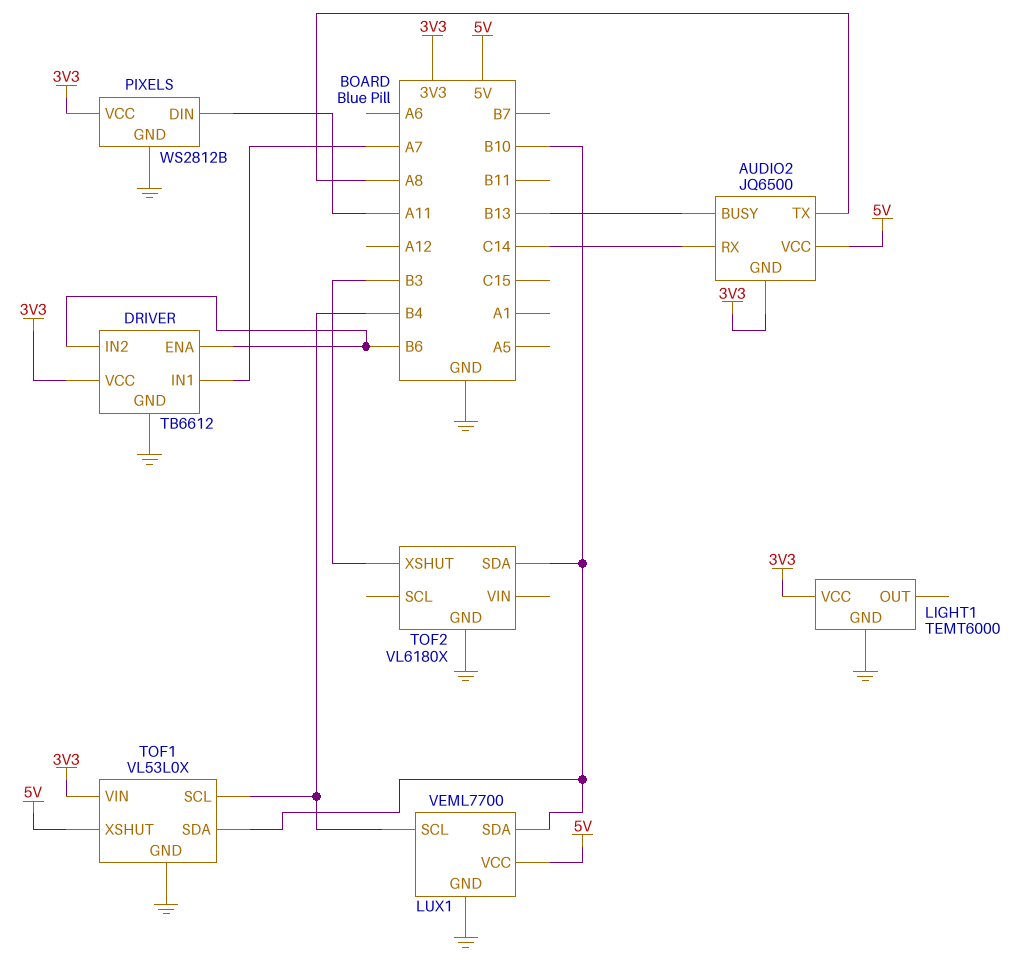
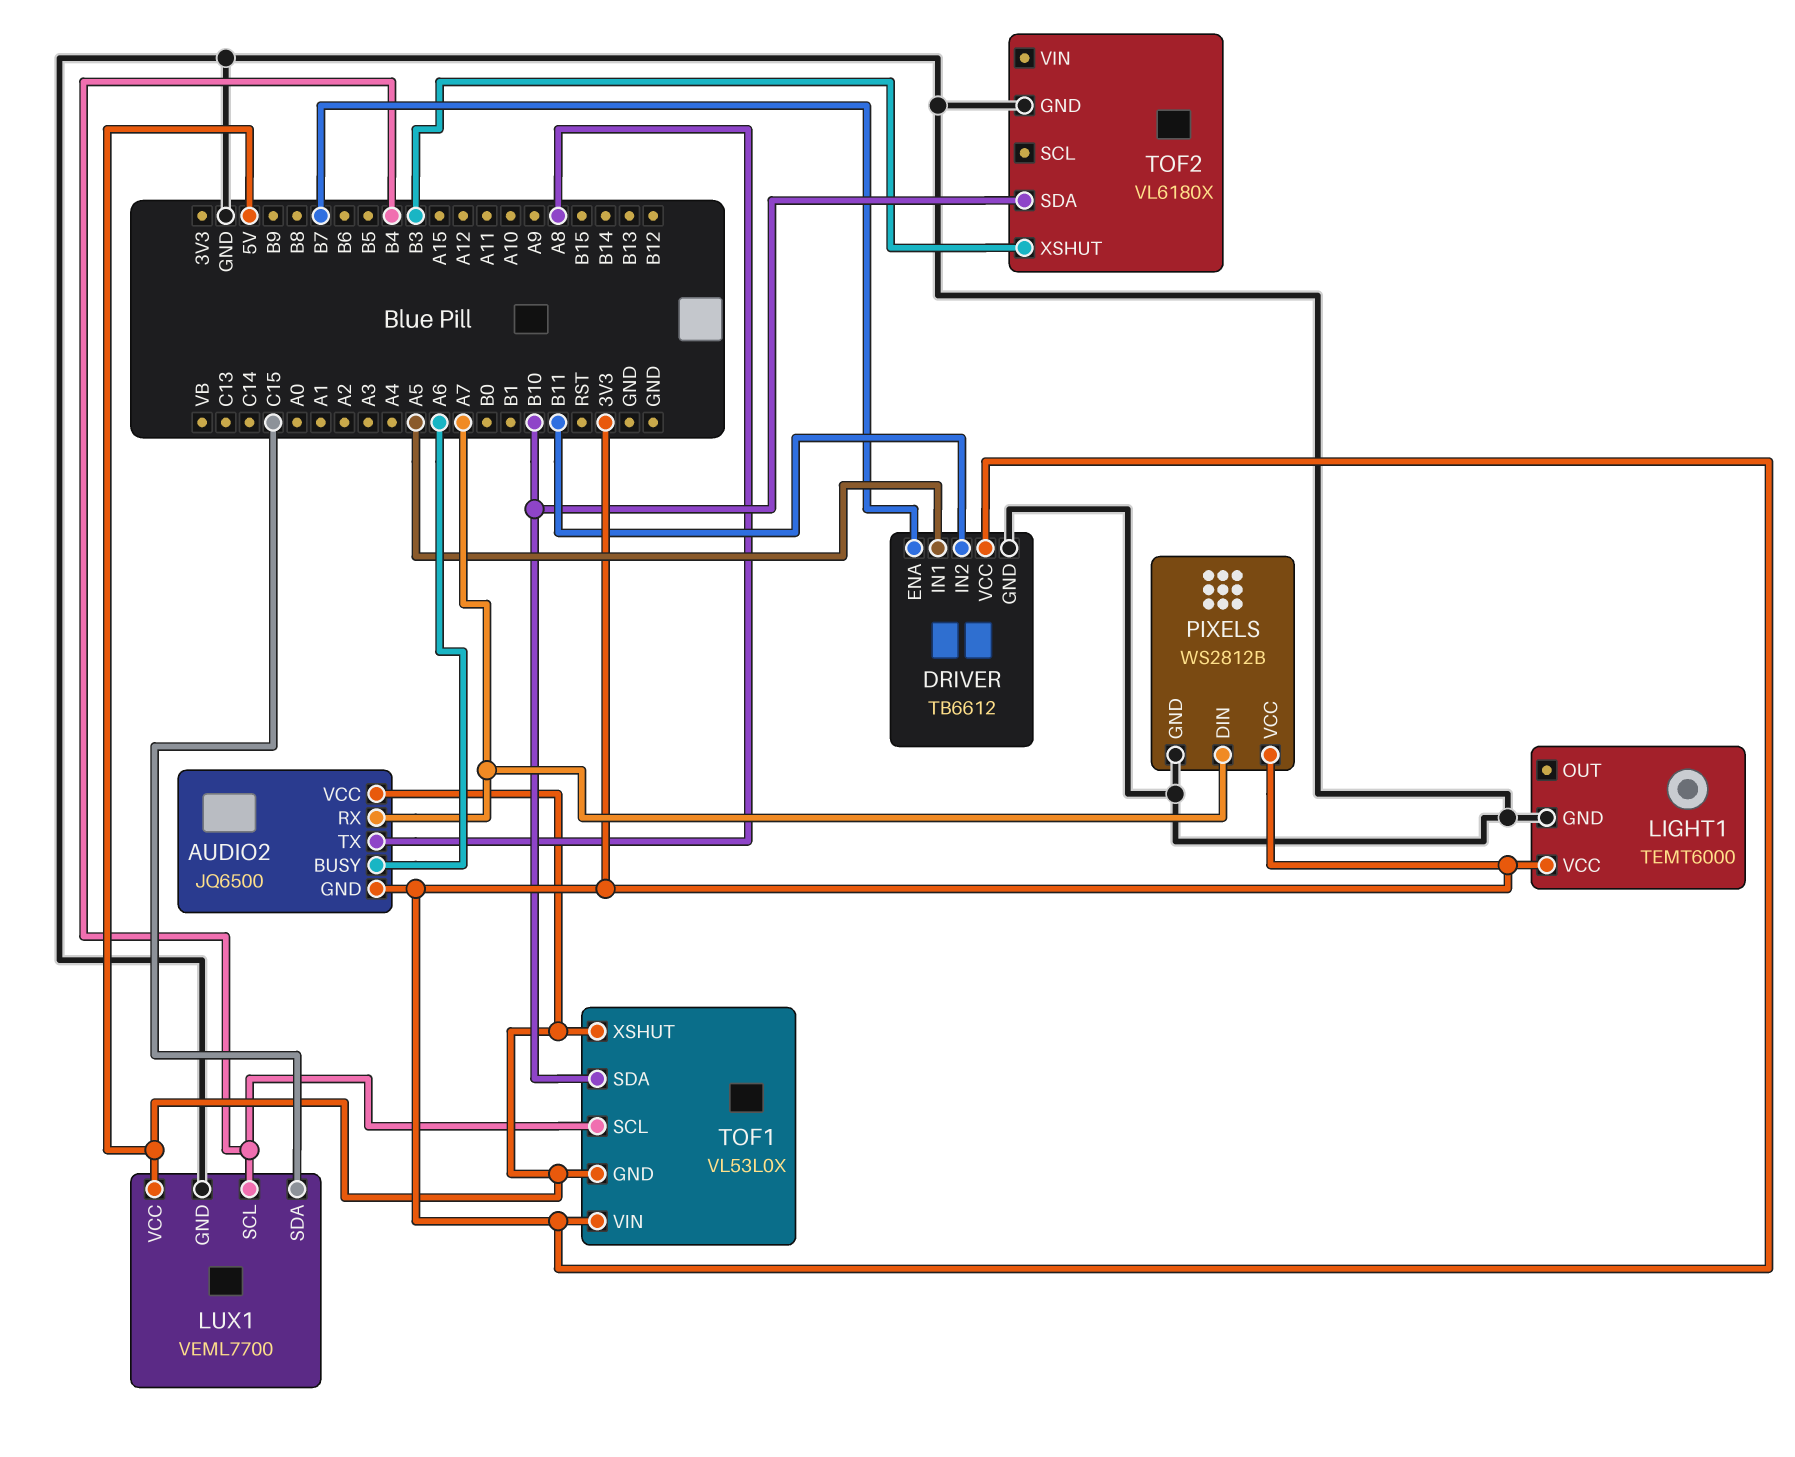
AUDIO2 pin BUSY: B13 -> A6
AUDIO2 pin RX: C14 -> A7
DRIVER pin ENA: B6 -> B7
DRIVER pin IN1: A7 -> A5
DRIVER pin IN2: B6 -> B11
LUX1 pin SDA: B10 -> C15
PIXELS pin DIN: A11 -> A7
TOF1 pin GND: GND -> 5V

